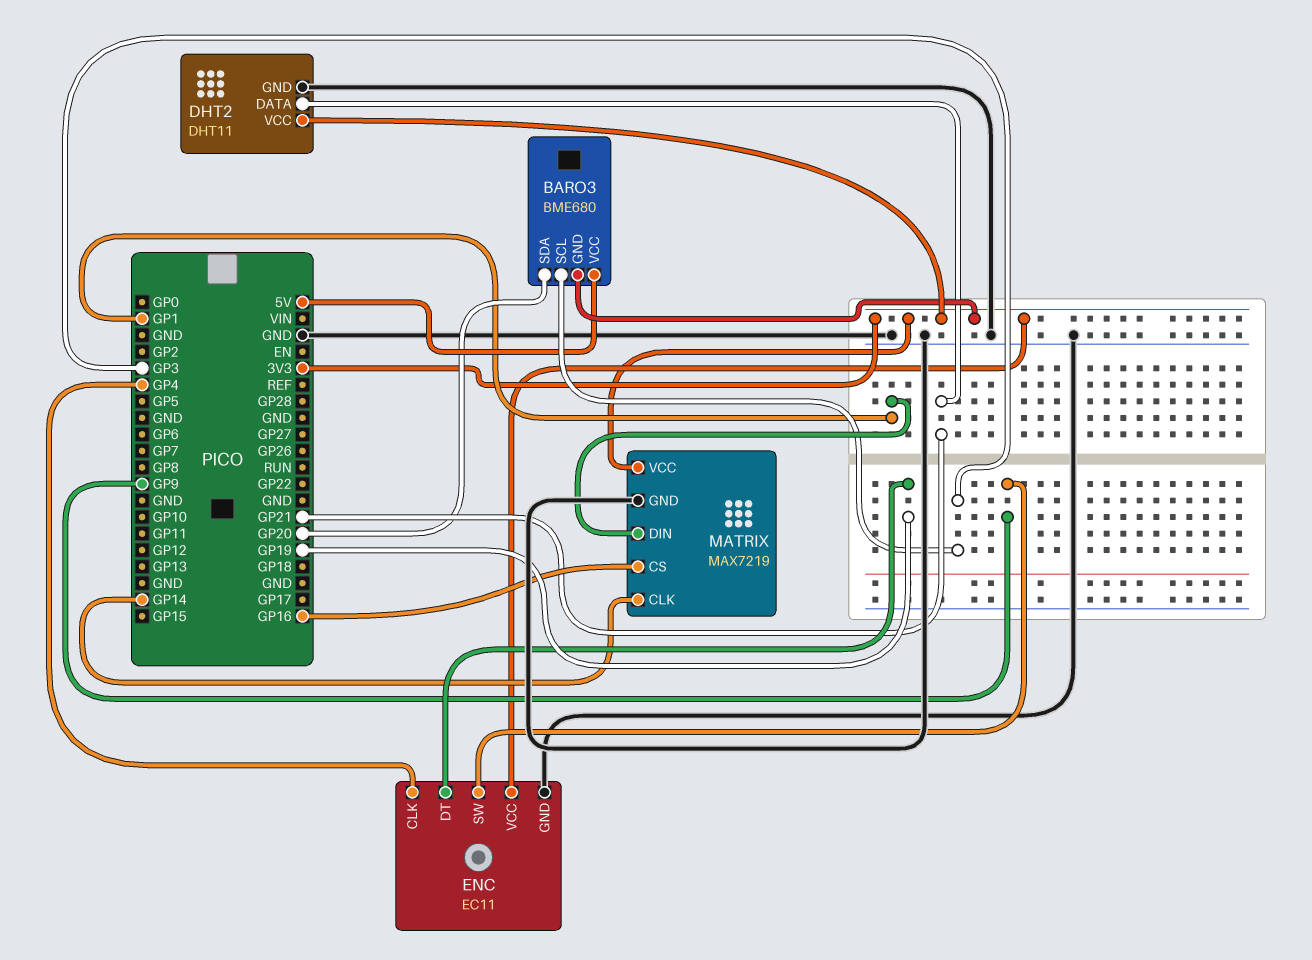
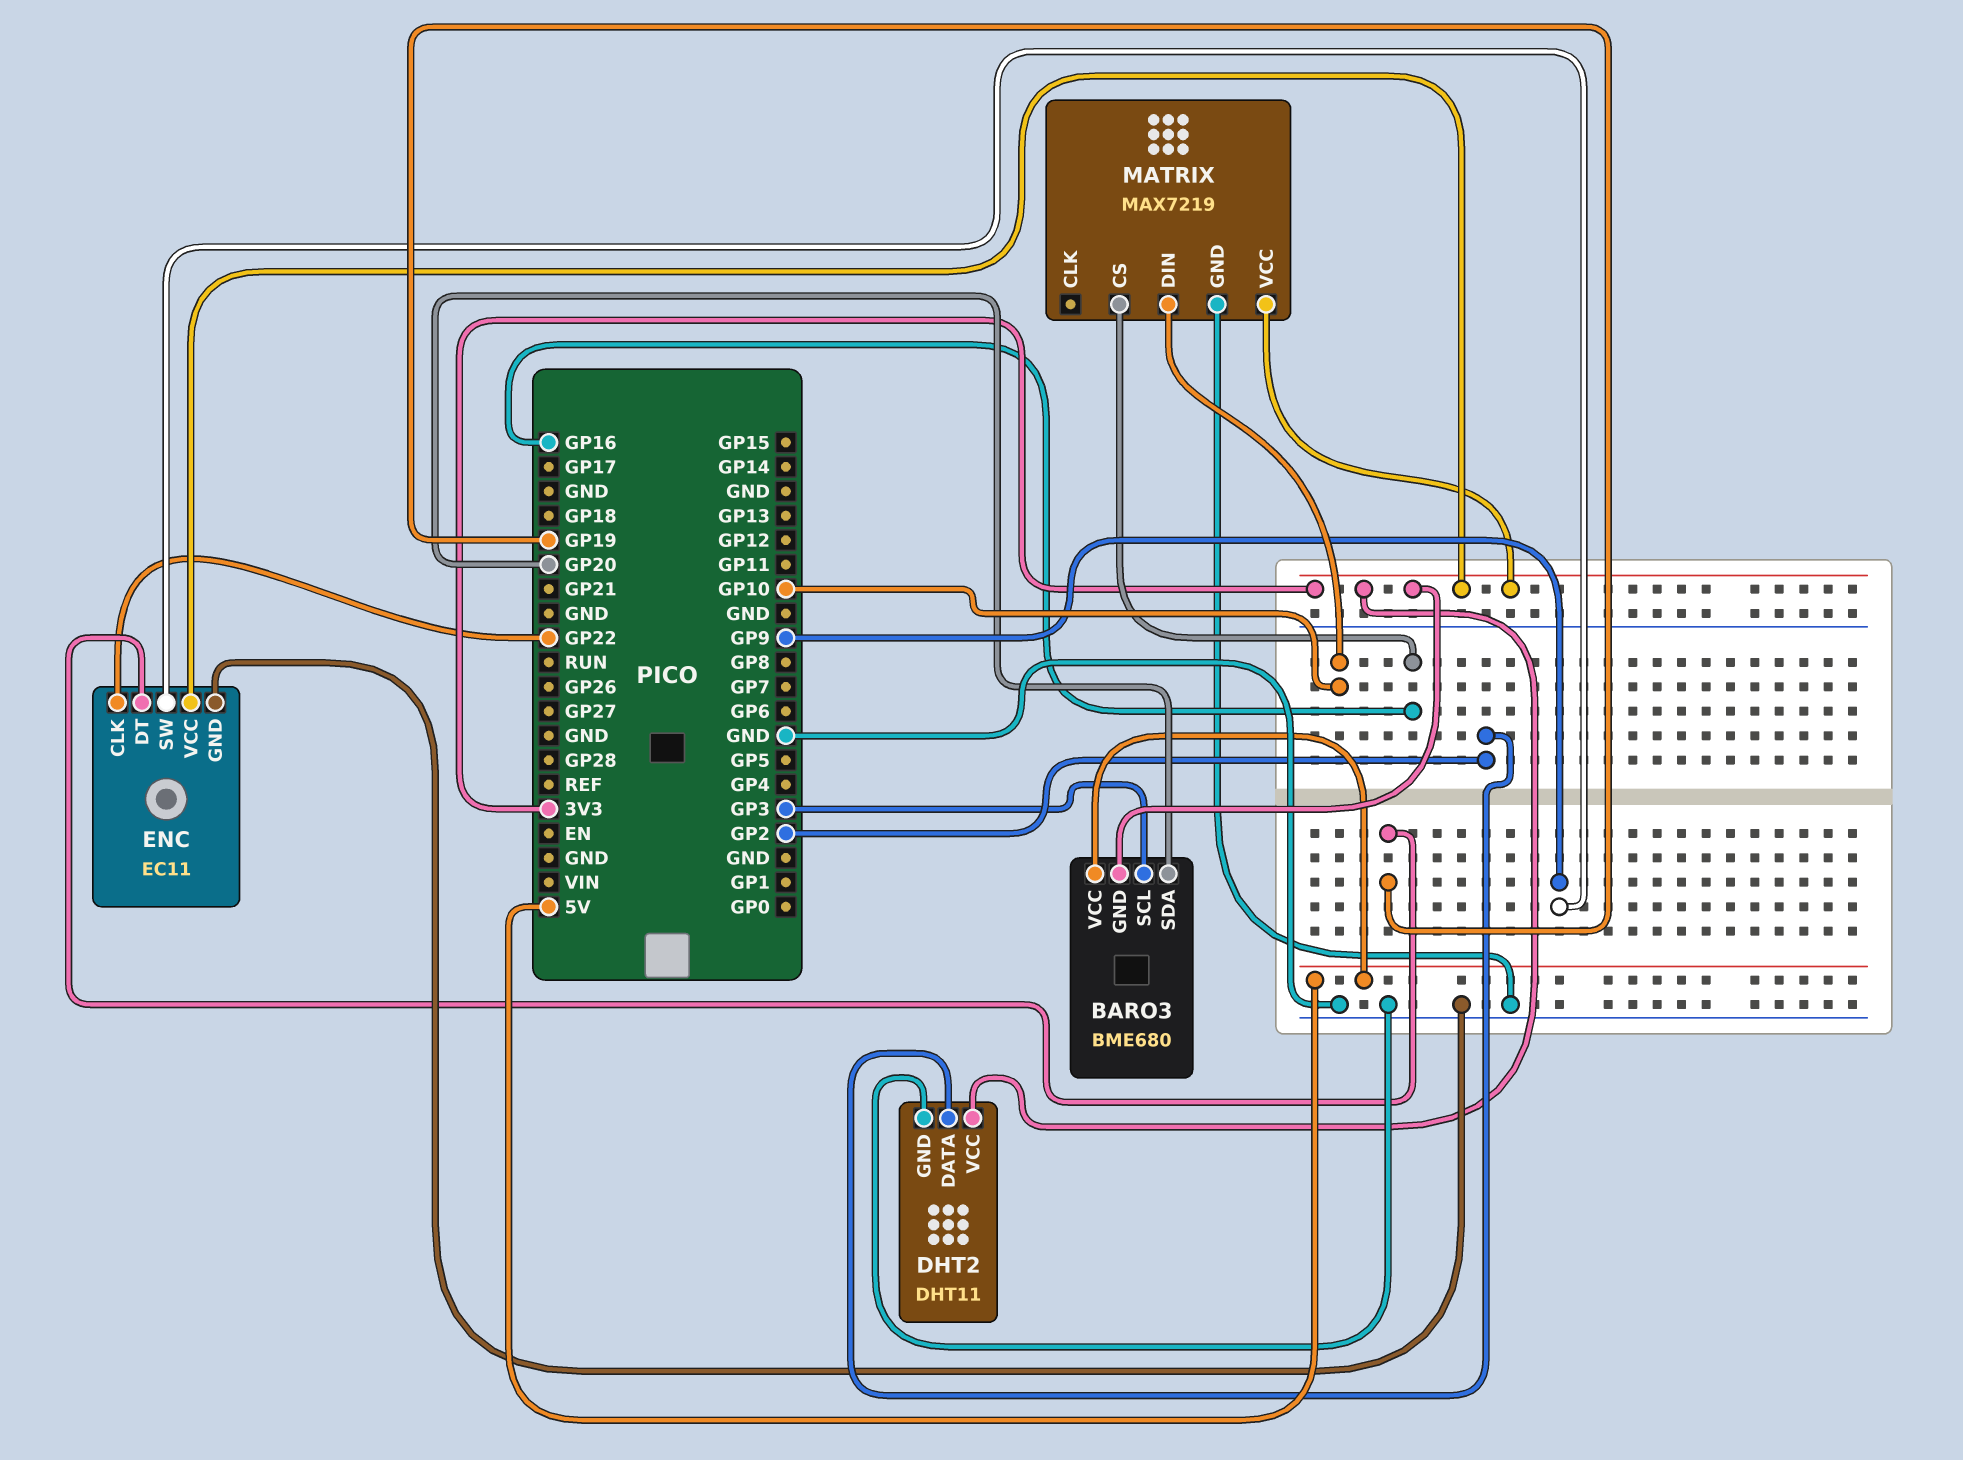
DHT2 pin DATA: GP21 -> GP2
ENC pin CLK: GP4 -> GP22
MATRIX pin CLK: GP14 -> none
MATRIX pin DIN: GP1 -> GP10

